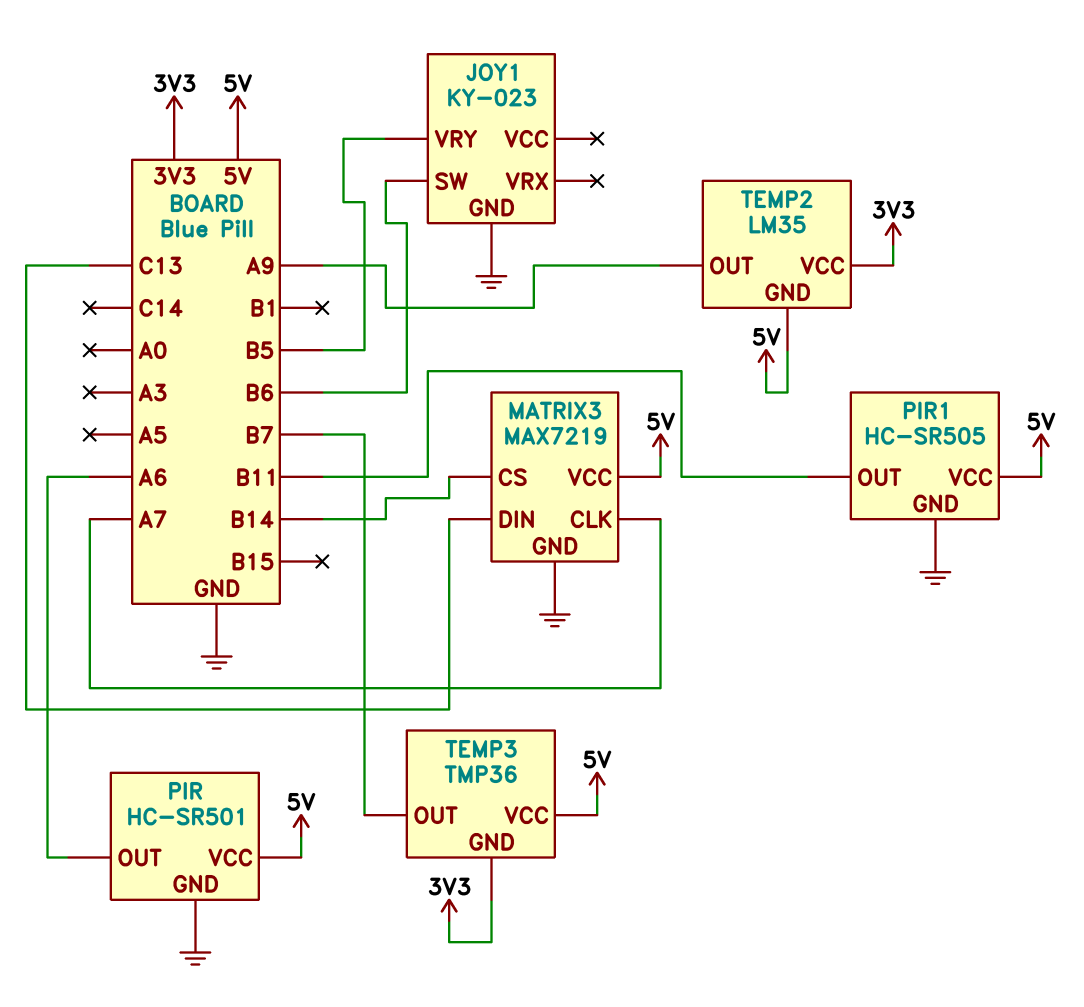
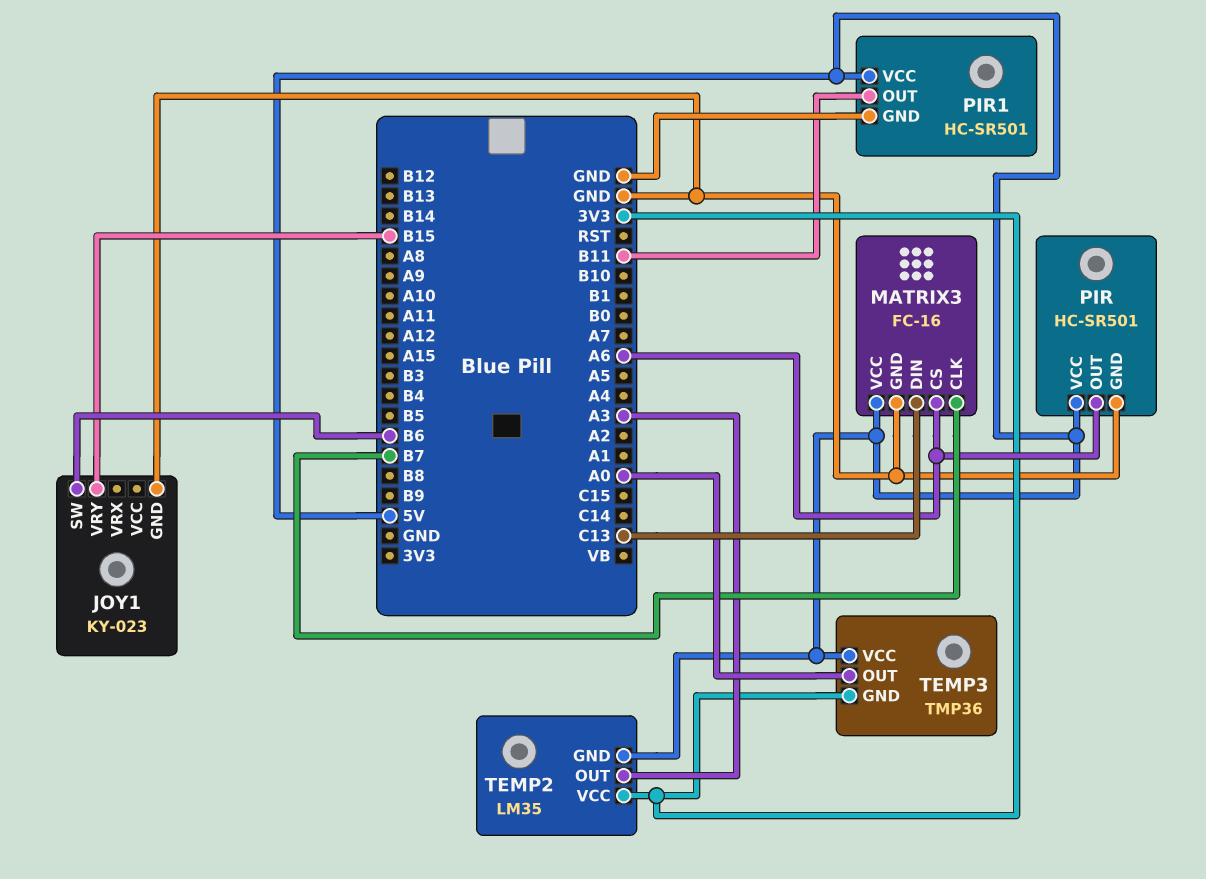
JOY1 pin VRY: B5 -> B15
MATRIX3: MAX7219 -> FC-16
MATRIX3 pin CLK: A7 -> B7
MATRIX3 pin CS: B14 -> A6
PIR1: HC-SR505 -> HC-SR501
TEMP2 pin OUT: A9 -> A3
TEMP3 pin OUT: B7 -> A0

